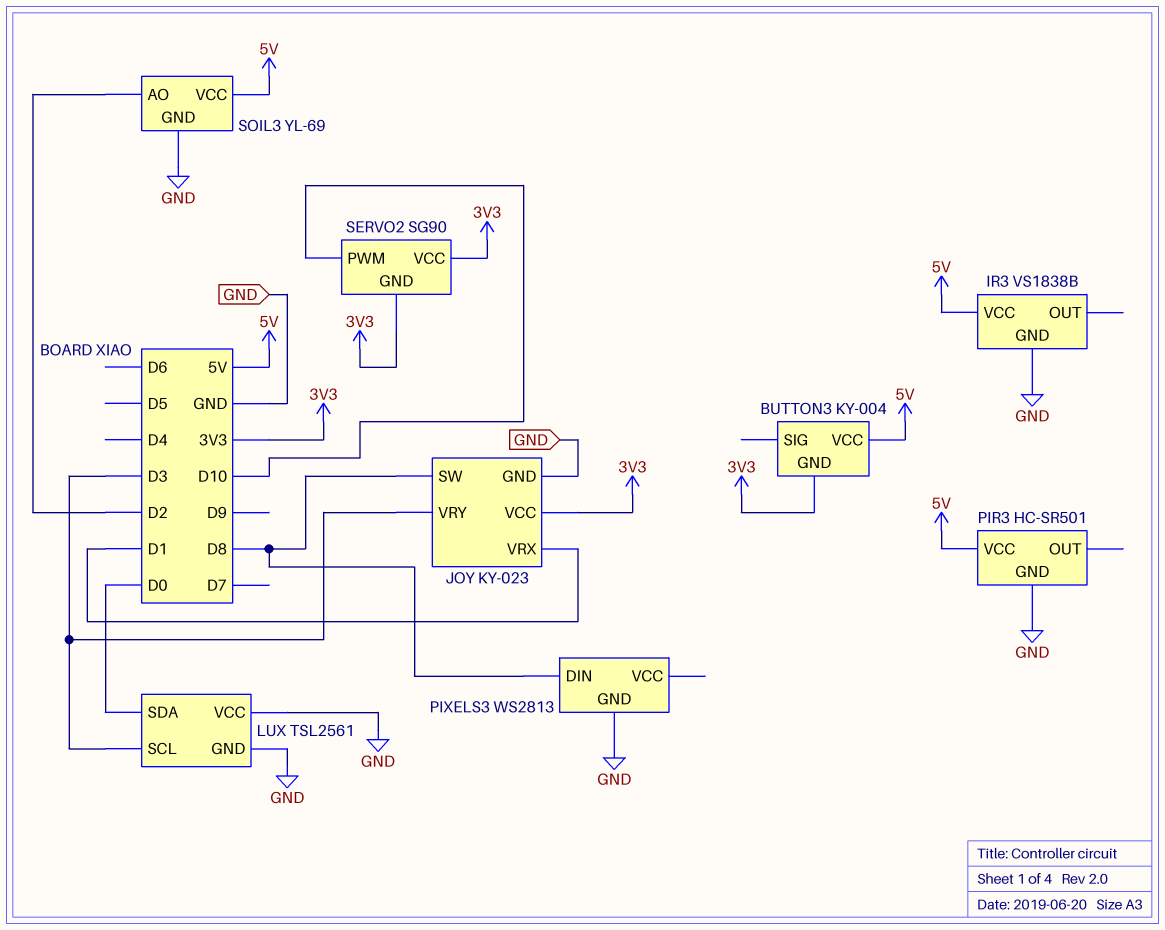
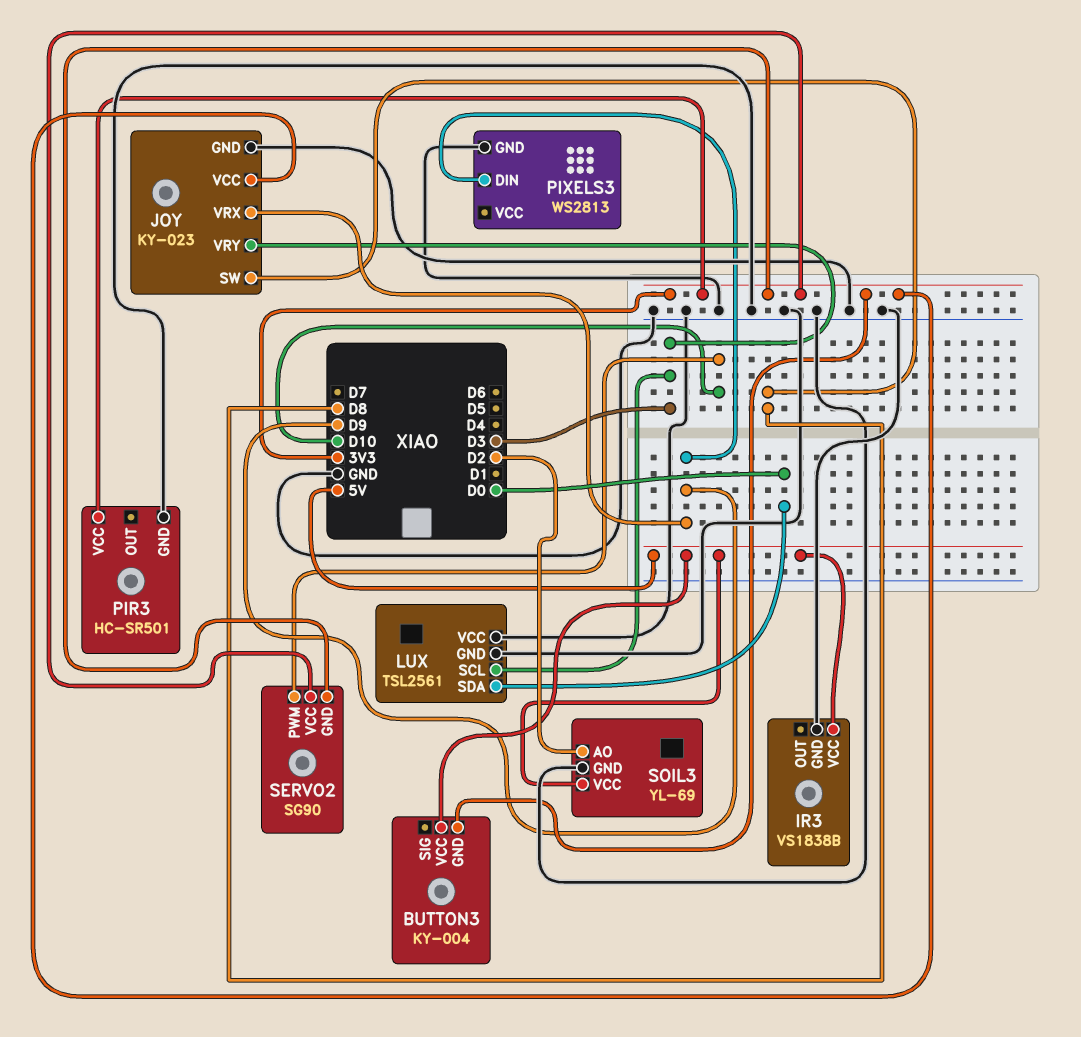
JOY pin VRX: D1 -> D9
PIR3 pin VCC: 5V -> 3V3
PIXELS3 pin DIN: D8 -> D9

